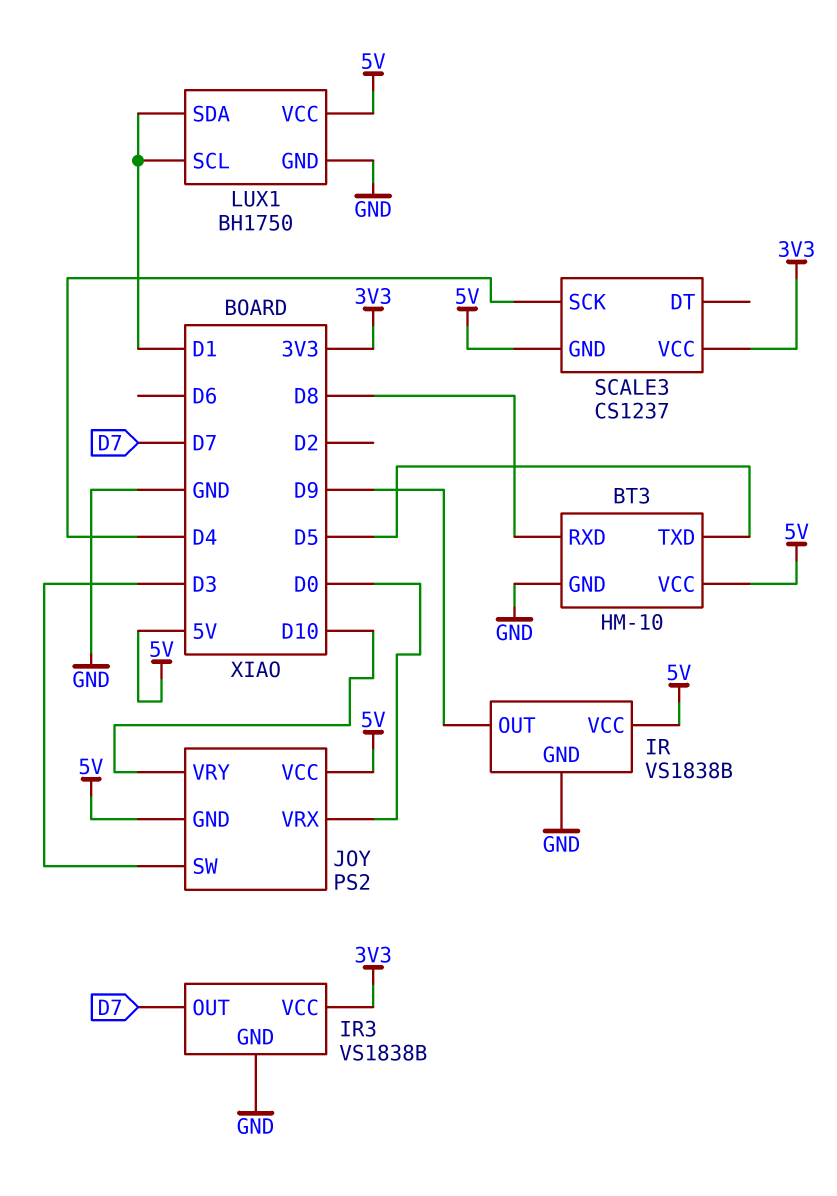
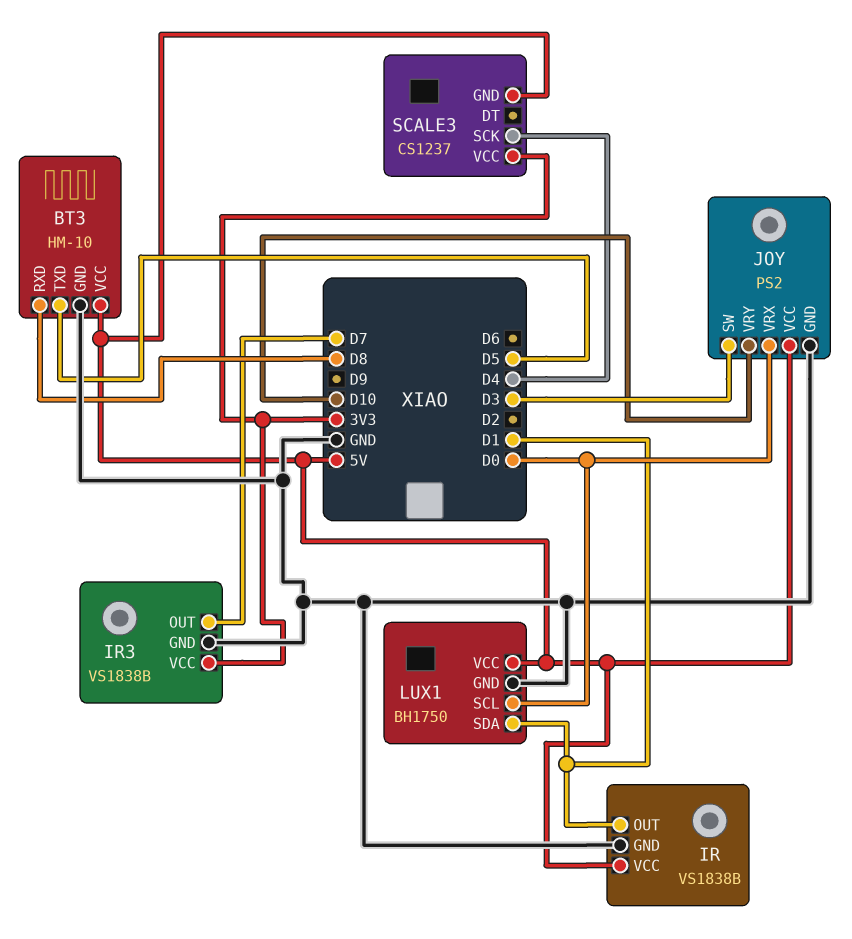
IR pin OUT: D9 -> D1
JOY pin GND: 5V -> GND
LUX1 pin SCL: D1 -> D0

